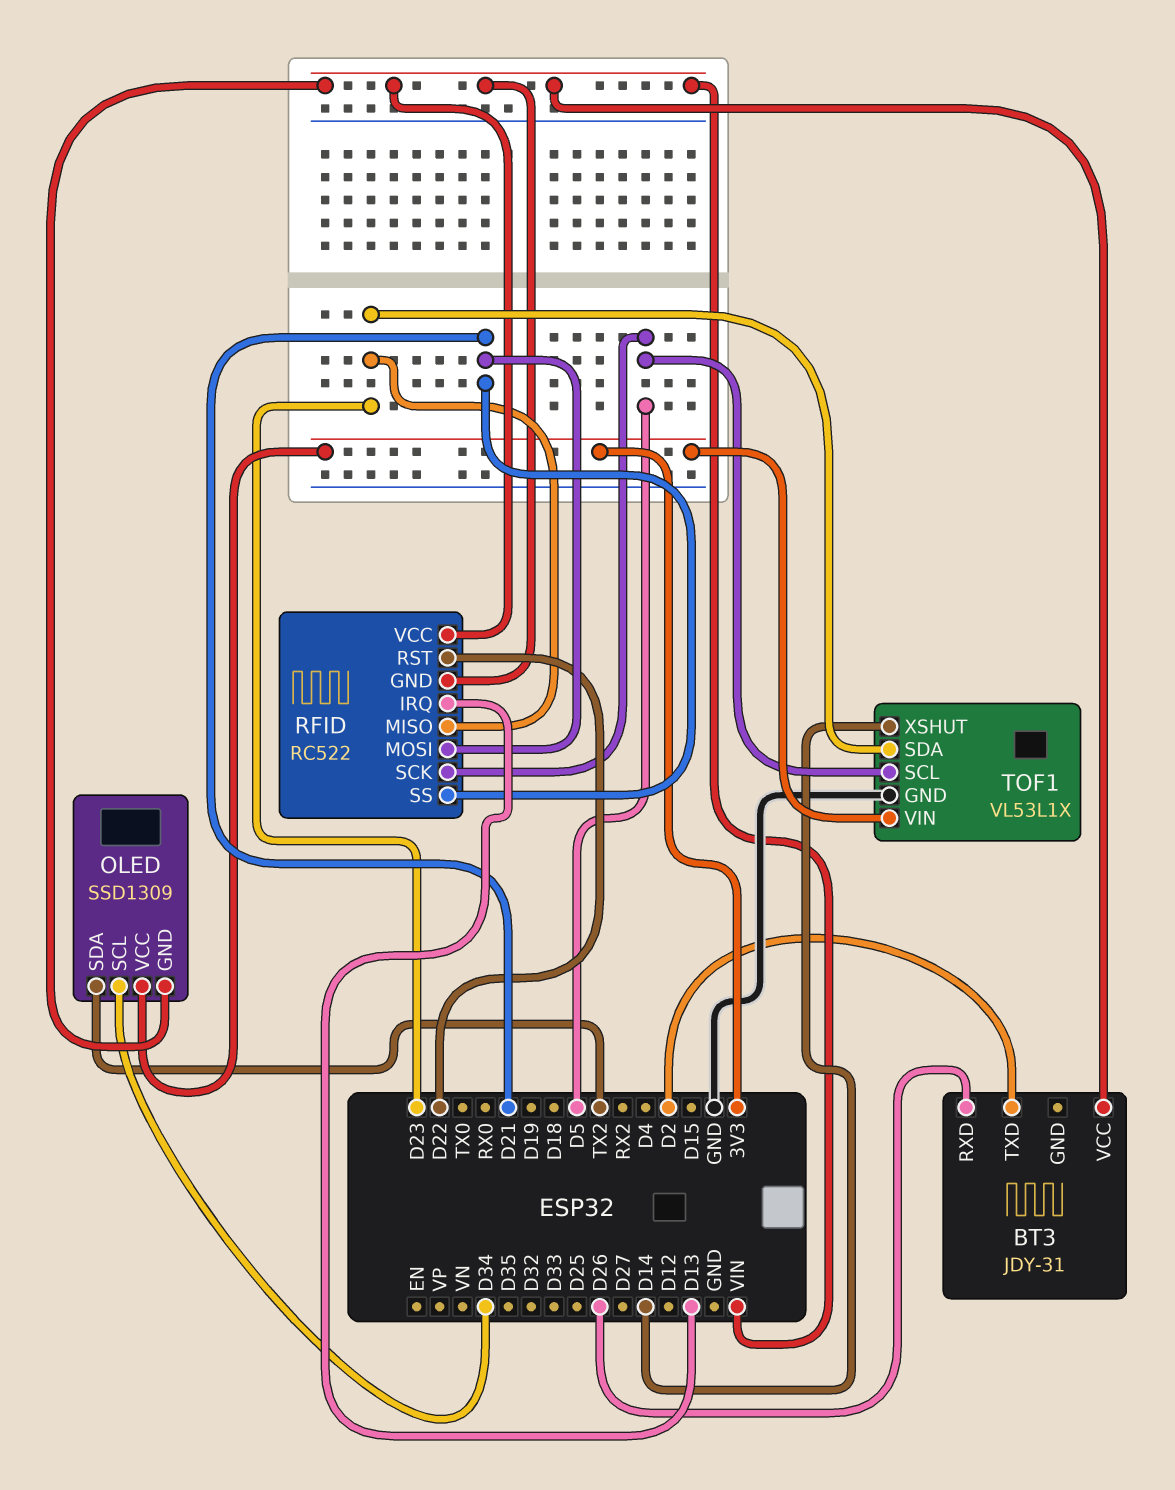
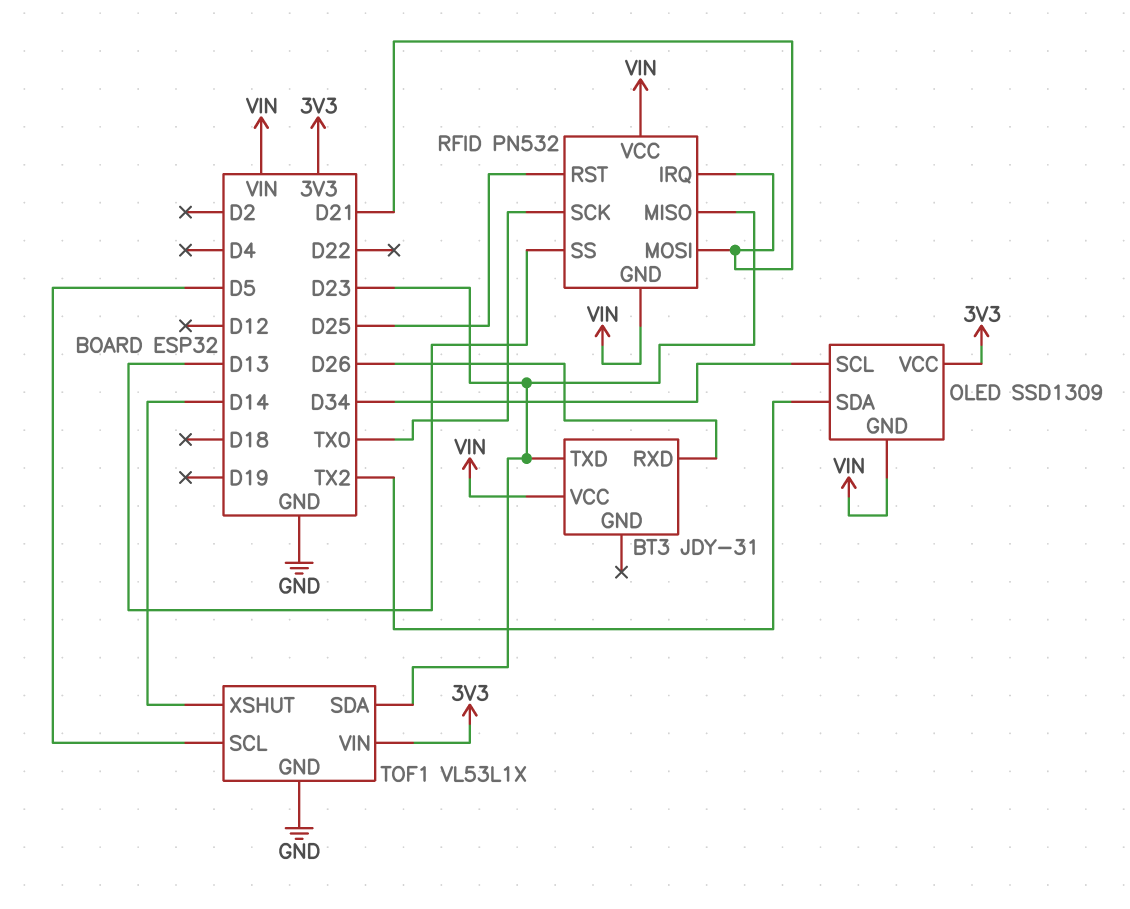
BT3 pin TXD: D2 -> D23
RFID: RC522 -> PN532
RFID pin IRQ: D13 -> D21
RFID pin RST: D22 -> D25
RFID pin SCK: D5 -> TX0
RFID pin SS: D21 -> D13

